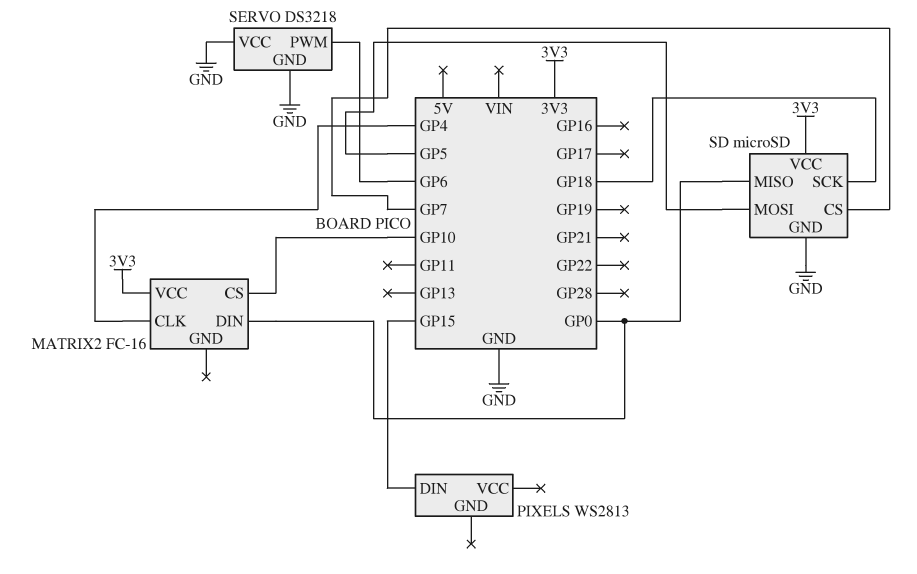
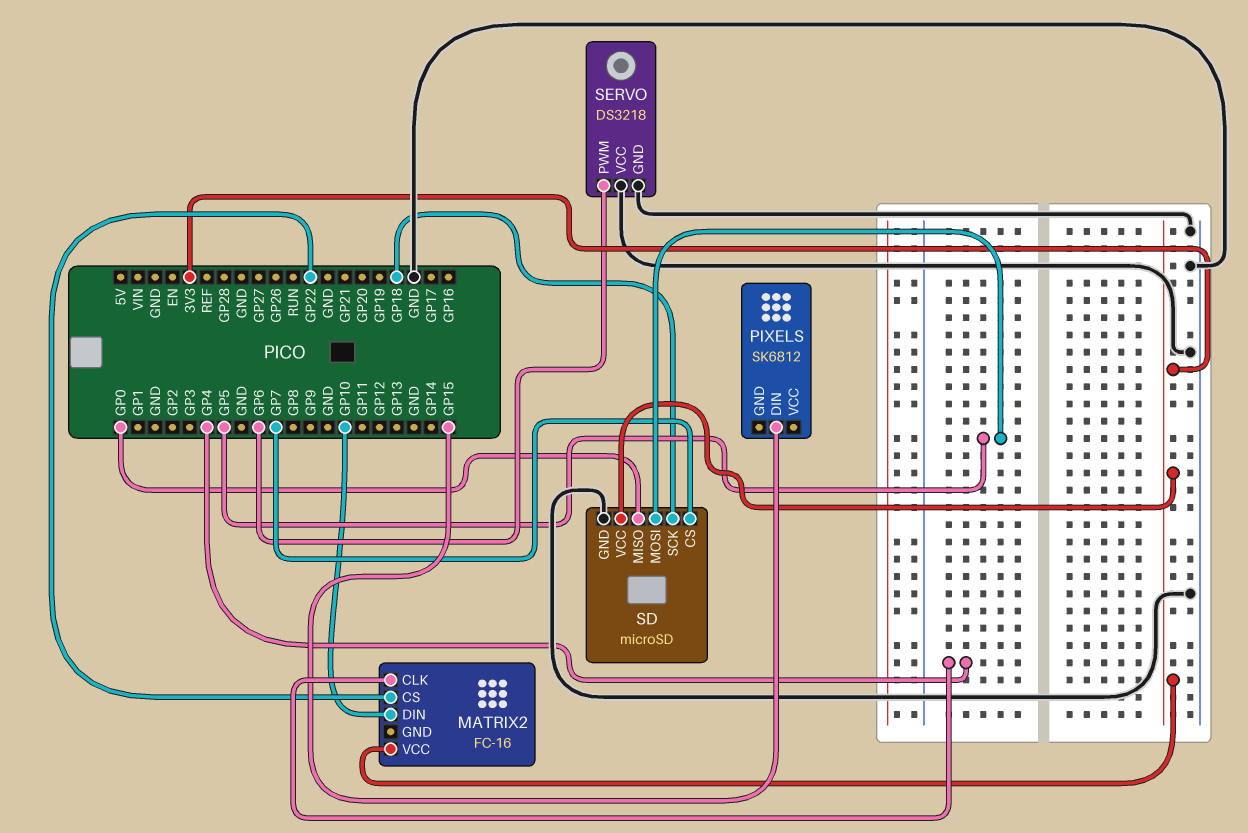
MATRIX2 pin CS: GP10 -> GP22
MATRIX2 pin DIN: GP0 -> GP10
PIXELS: WS2813 -> SK6812

